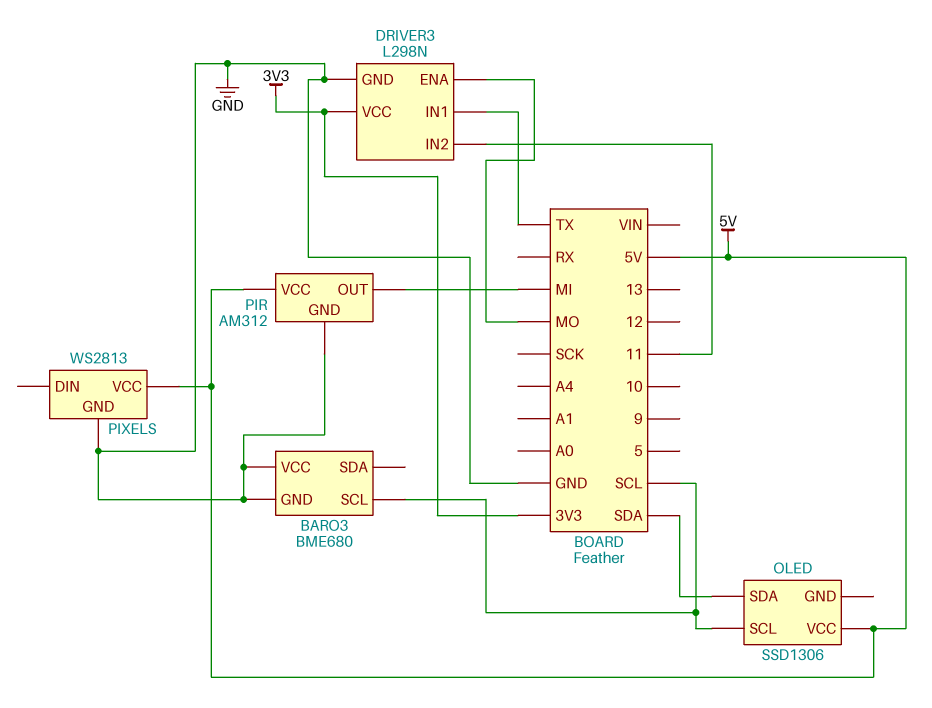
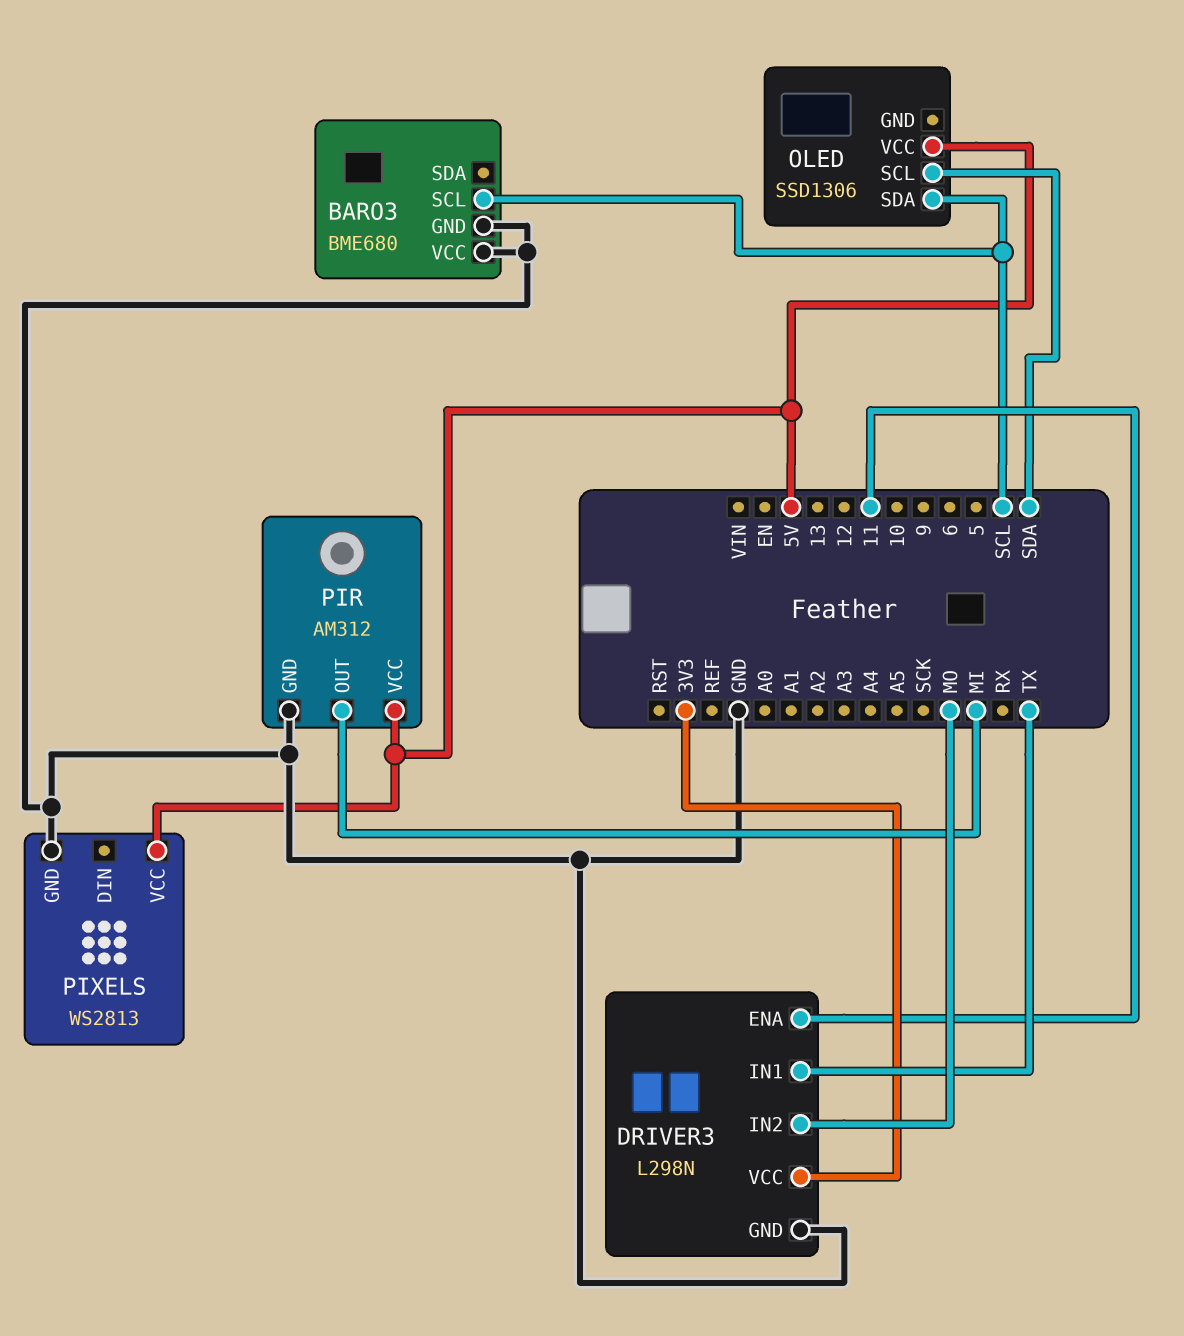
DRIVER3 pin ENA: MO -> 11
DRIVER3 pin IN2: 11 -> MO
OLED pin SCL: SCL -> SDA
OLED pin SDA: SDA -> SCL

